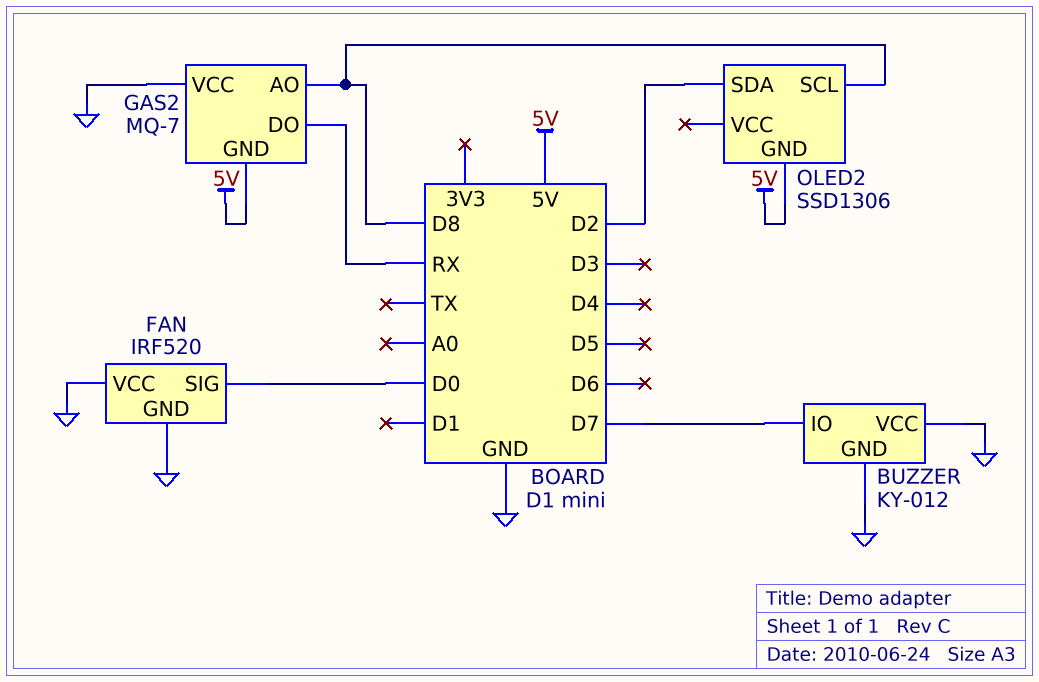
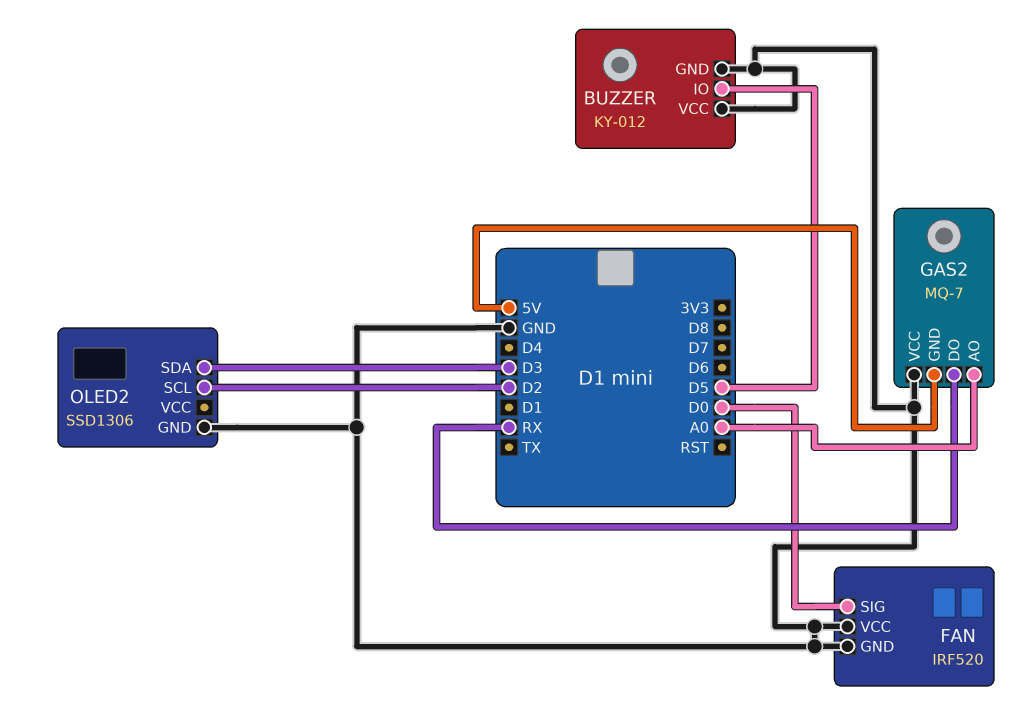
BUZZER pin IO: D7 -> D5
GAS2 pin AO: D8 -> A0
OLED2 pin GND: 5V -> GND
OLED2 pin SCL: D8 -> D2
OLED2 pin SDA: D2 -> D3

